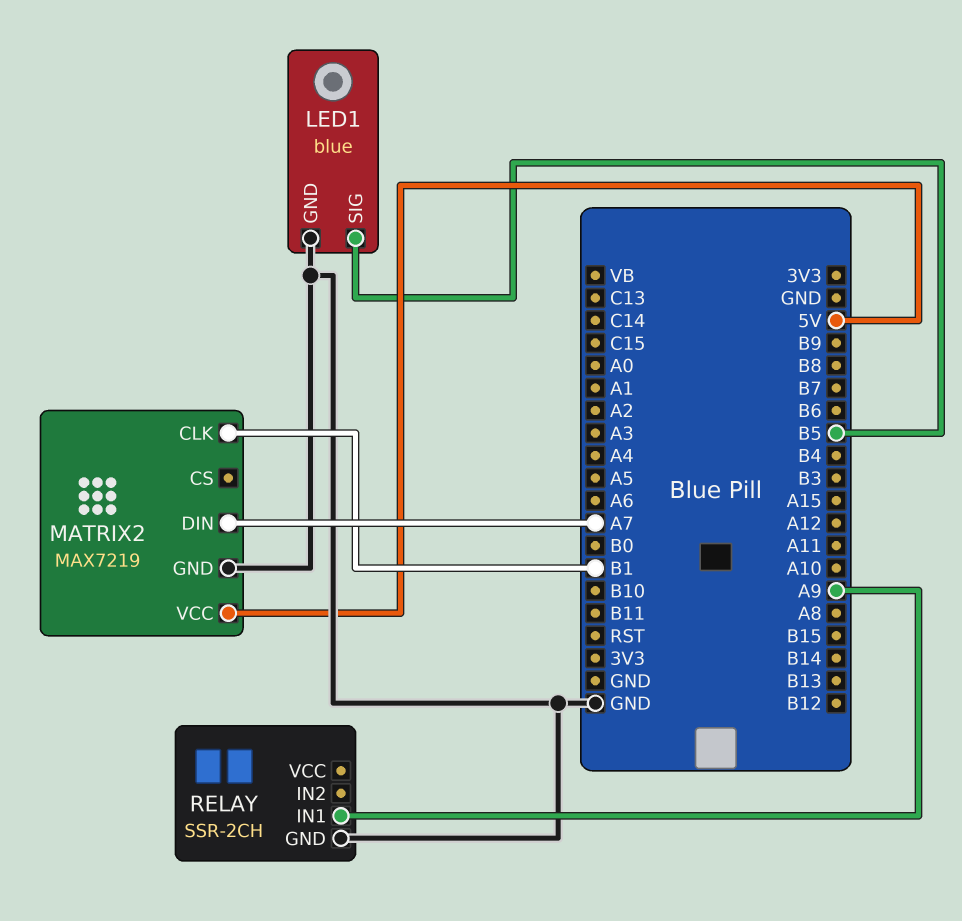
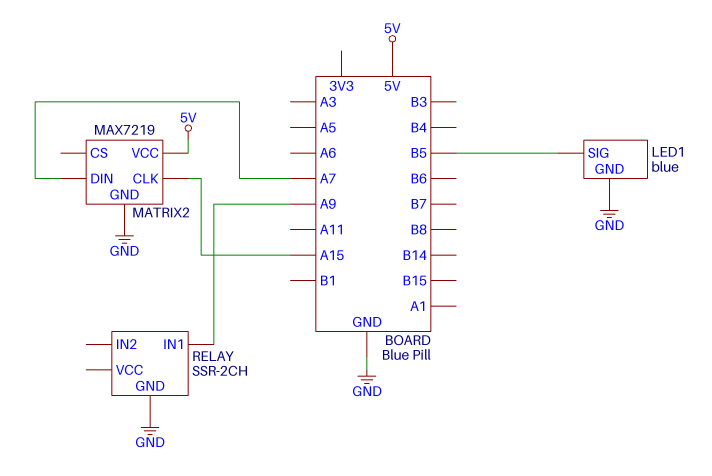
MATRIX2 pin CLK: B1 -> A15

